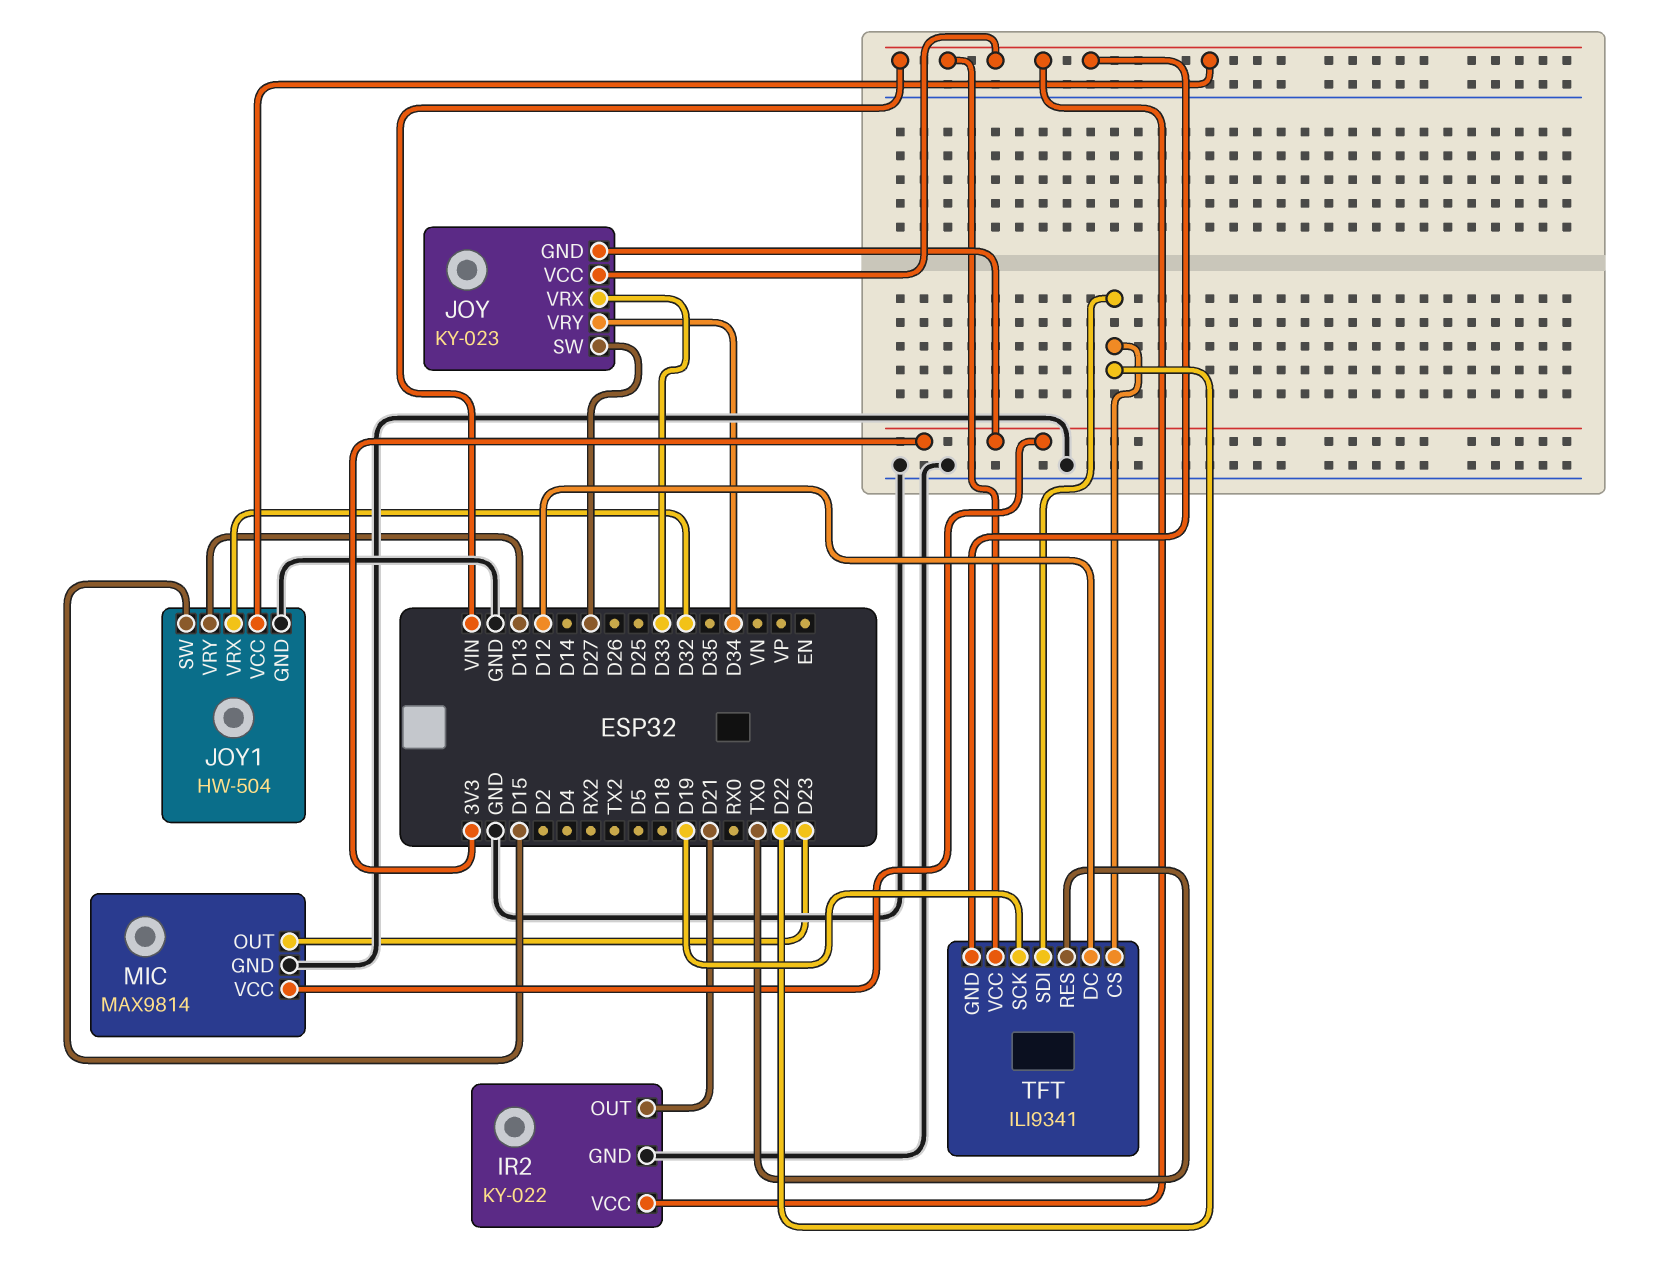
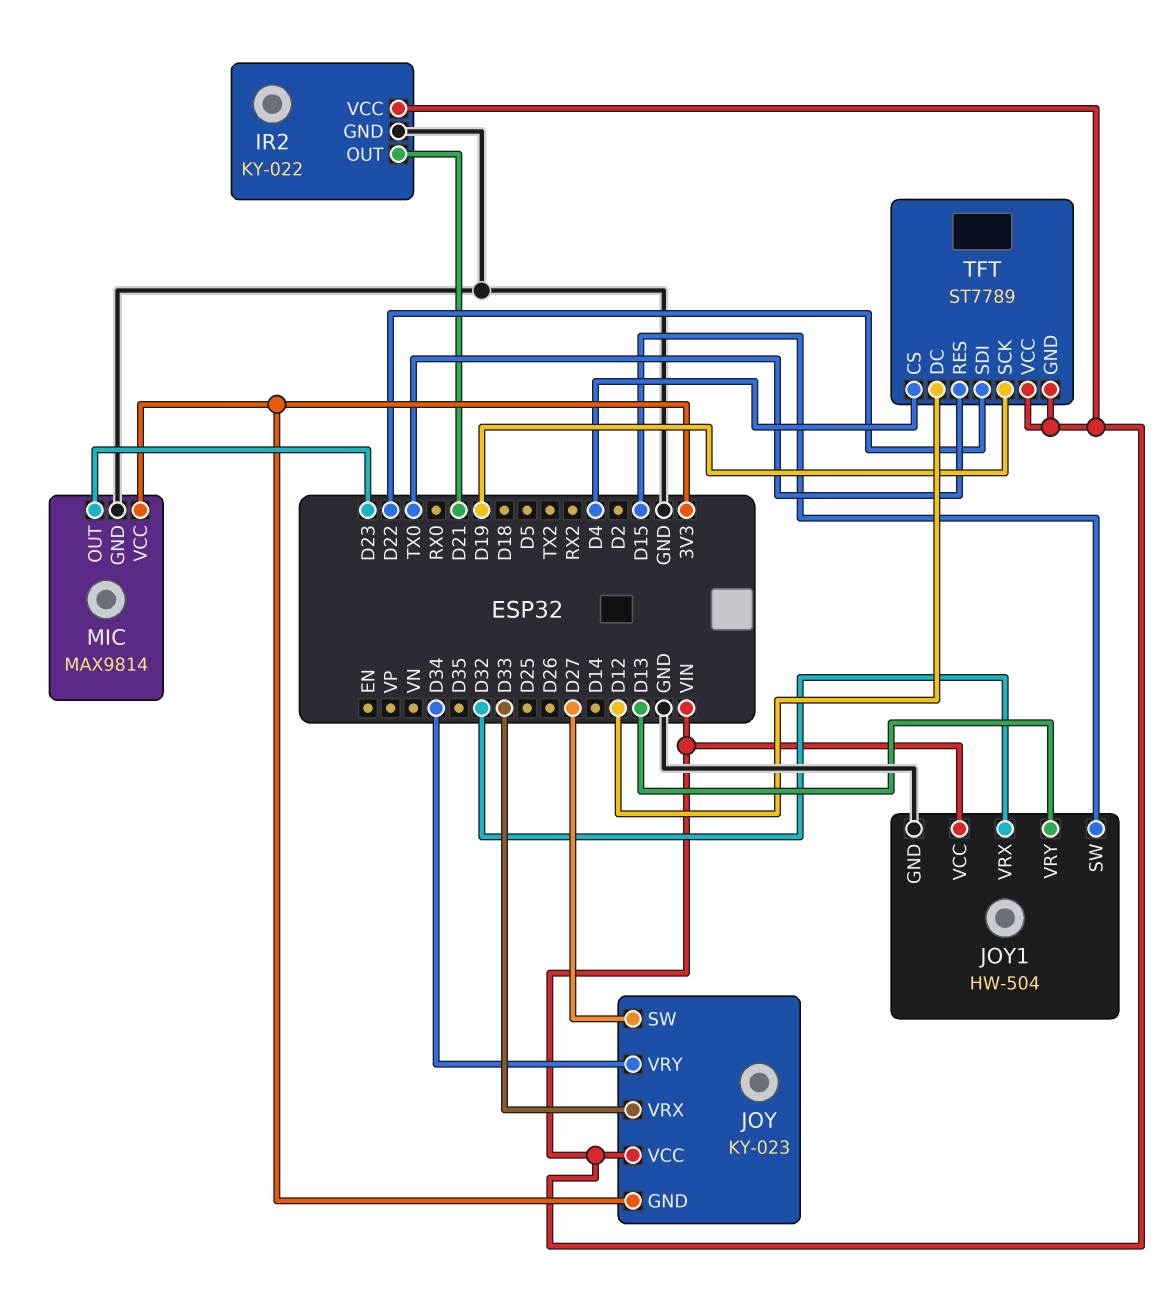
TFT: ILI9341 -> ST7789
TFT pin CS: D22 -> D4

